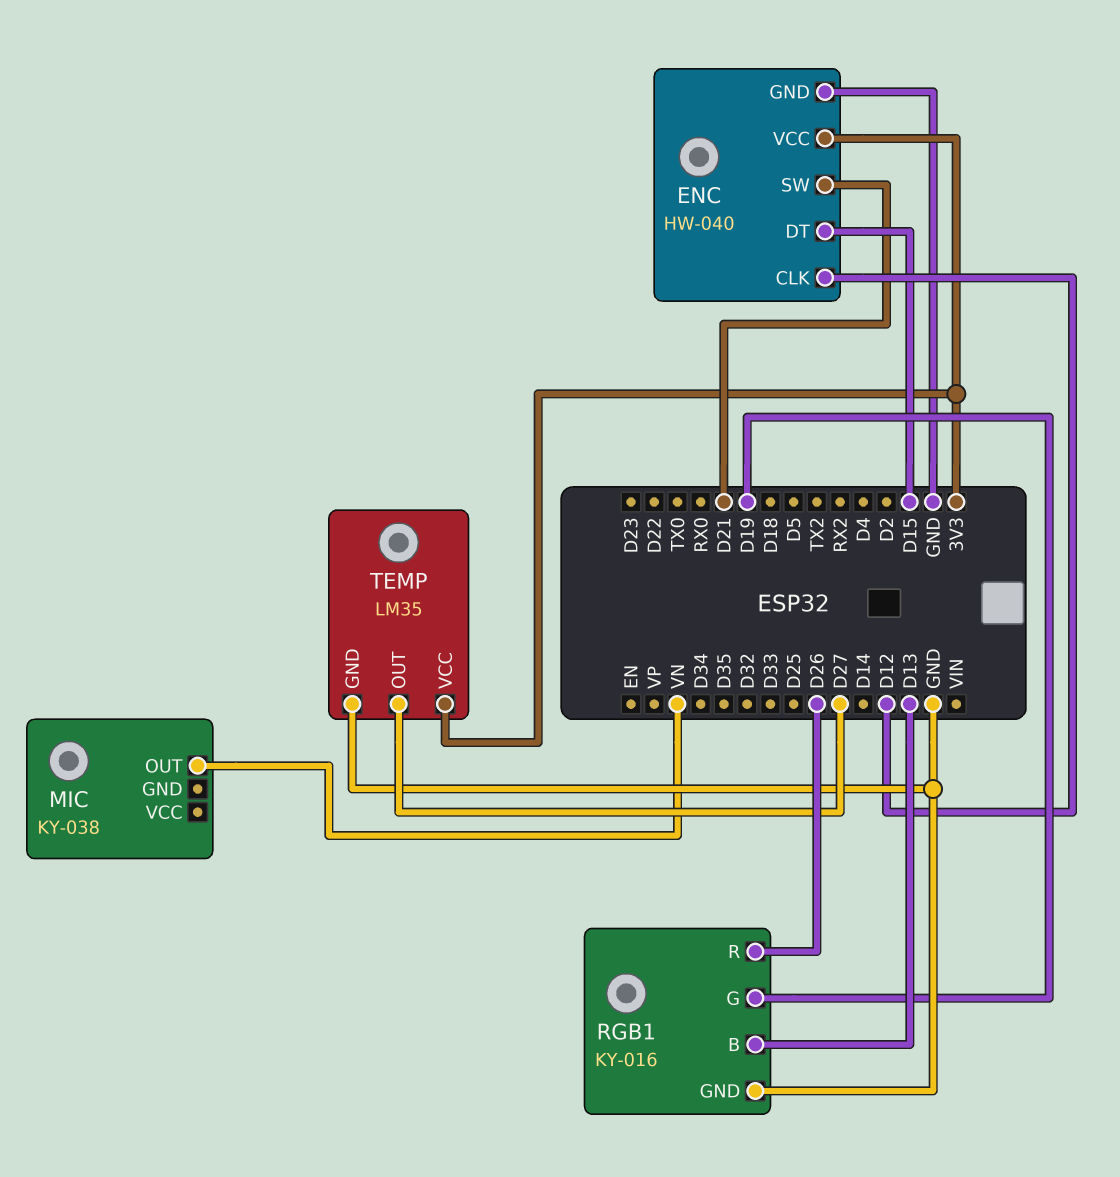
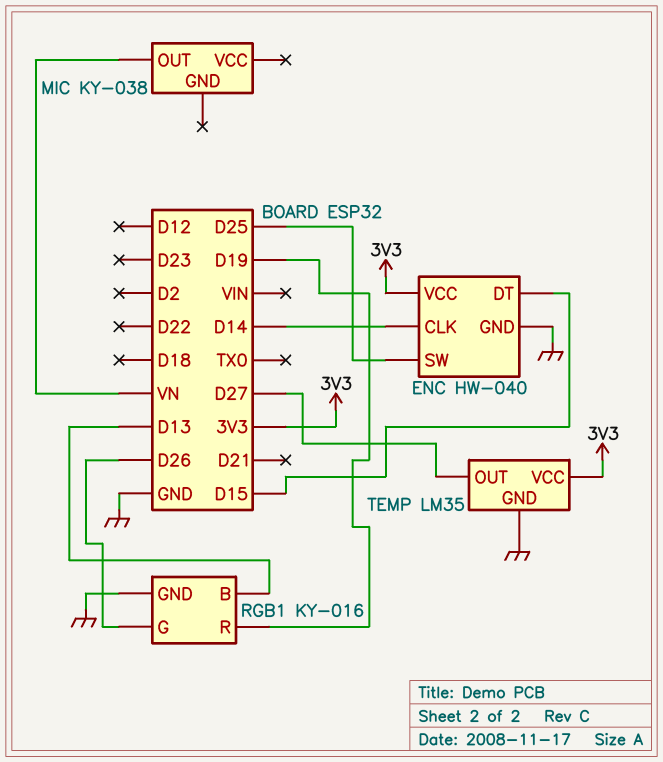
ENC pin CLK: D12 -> D14
ENC pin SW: D21 -> D25
RGB1 pin G: D19 -> D26
RGB1 pin R: D26 -> D19

